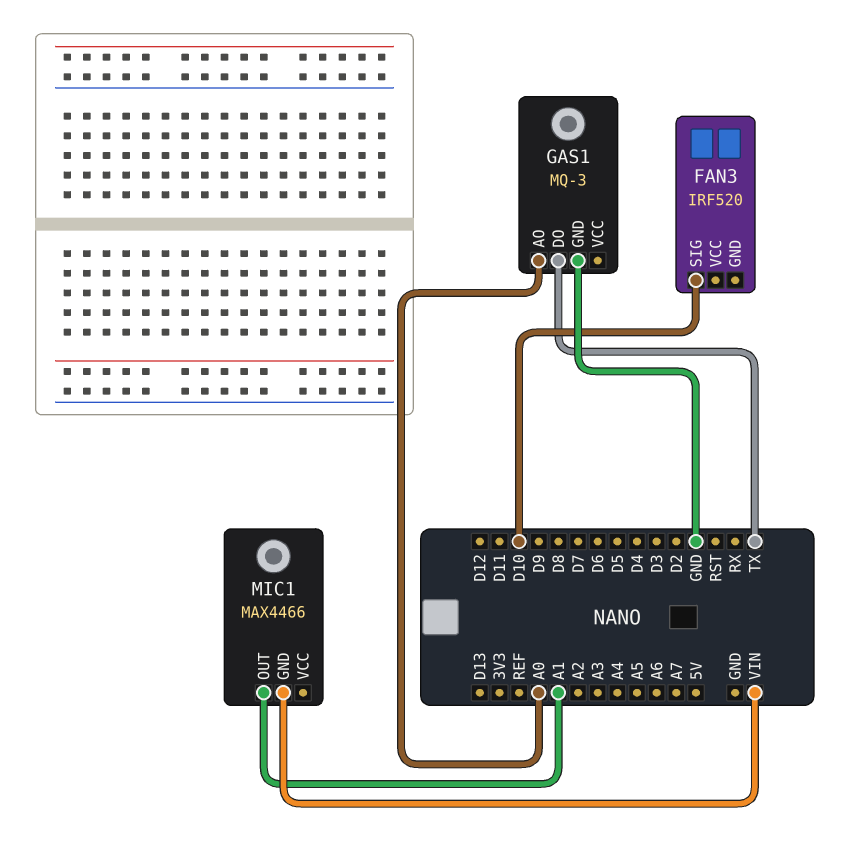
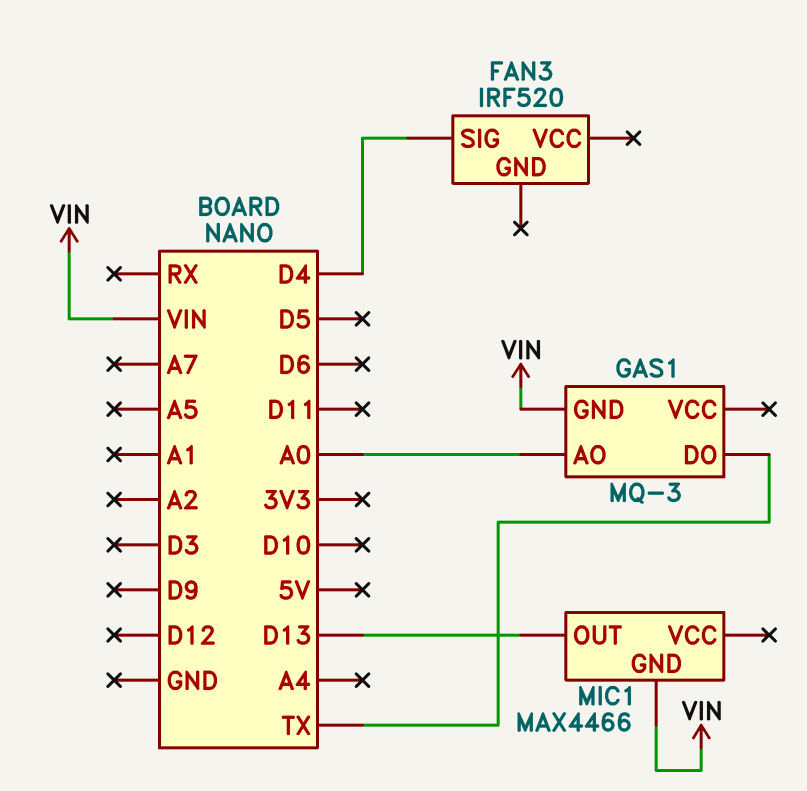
FAN3 pin SIG: D10 -> D4
GAS1 pin GND: GND -> VIN
MIC1 pin OUT: A1 -> D13

